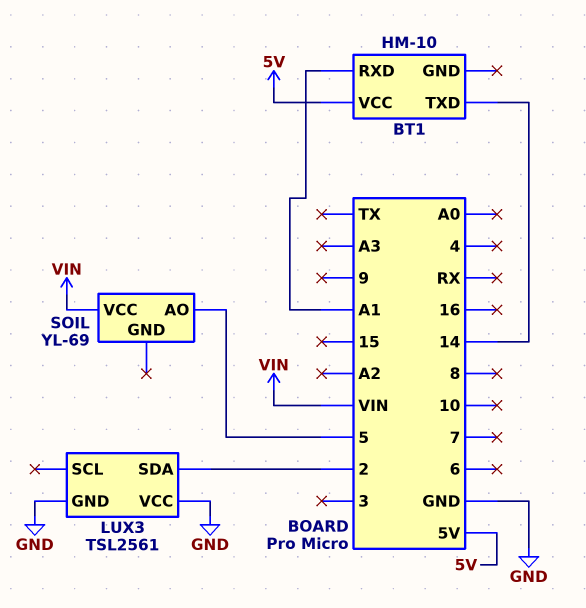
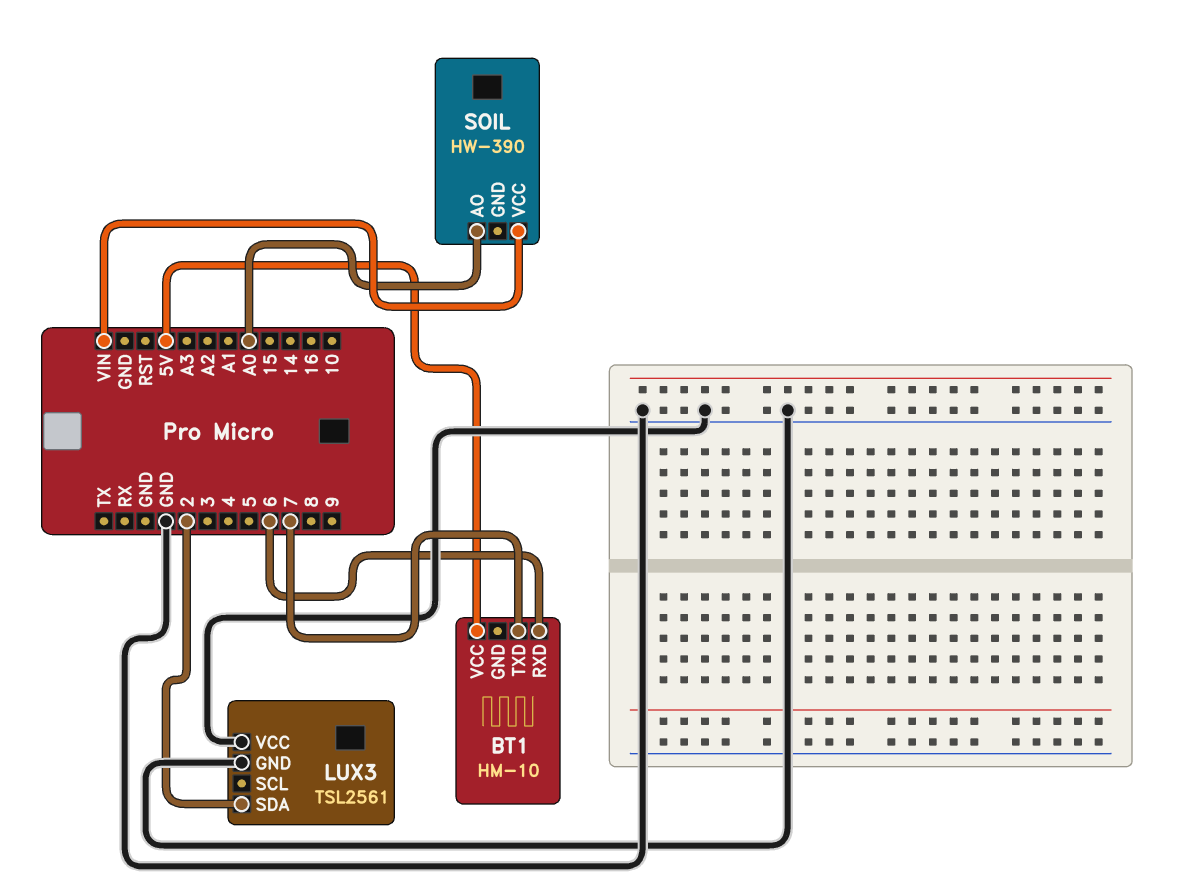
BT1 pin RXD: A1 -> 6
BT1 pin TXD: 14 -> 7
SOIL: YL-69 -> HW-390
SOIL pin AO: 5 -> A0

